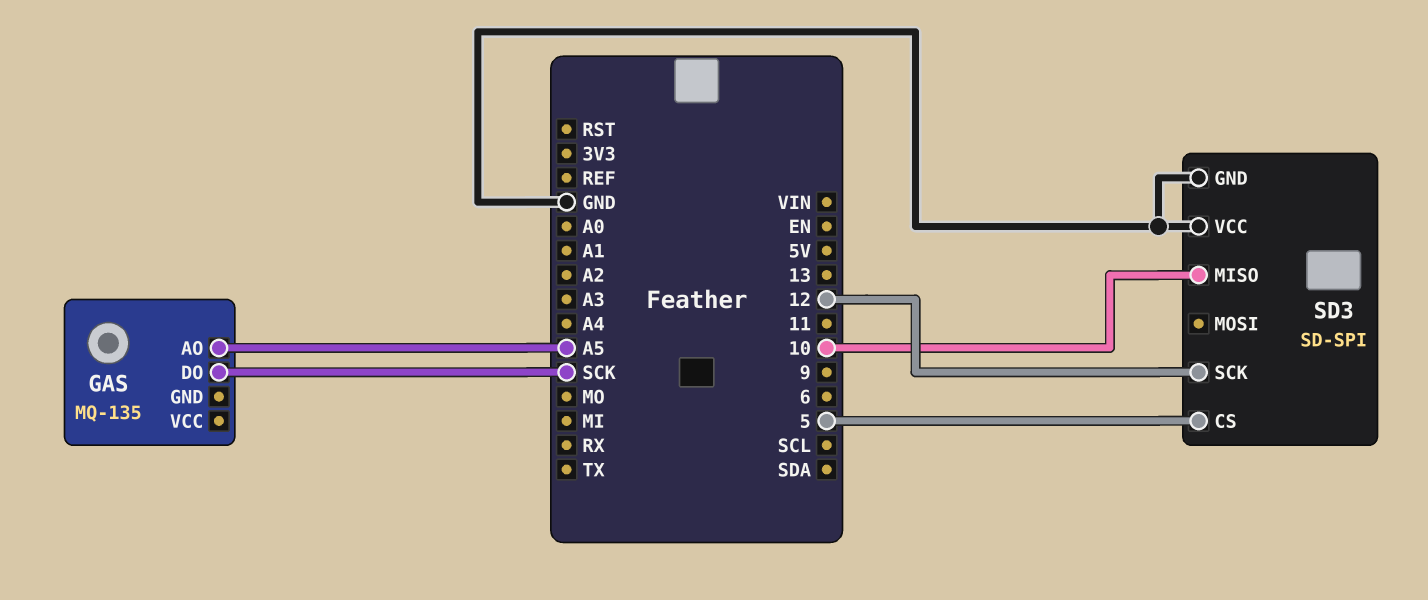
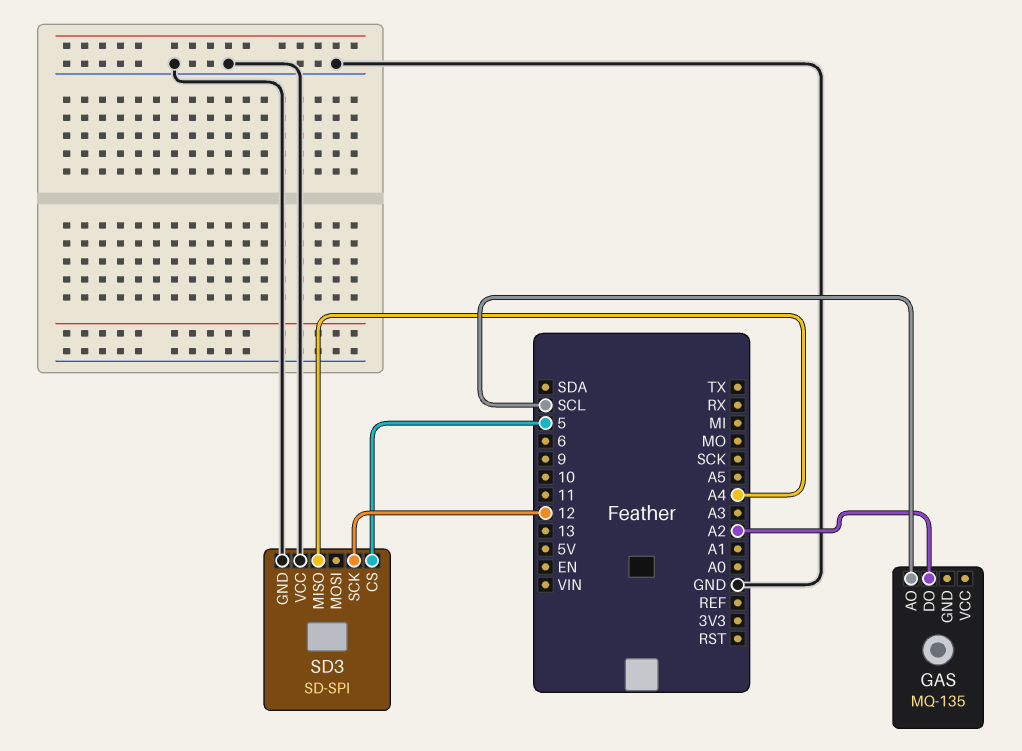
GAS pin AO: A5 -> SCL
GAS pin DO: SCK -> A2
SD3 pin MISO: 10 -> A4

